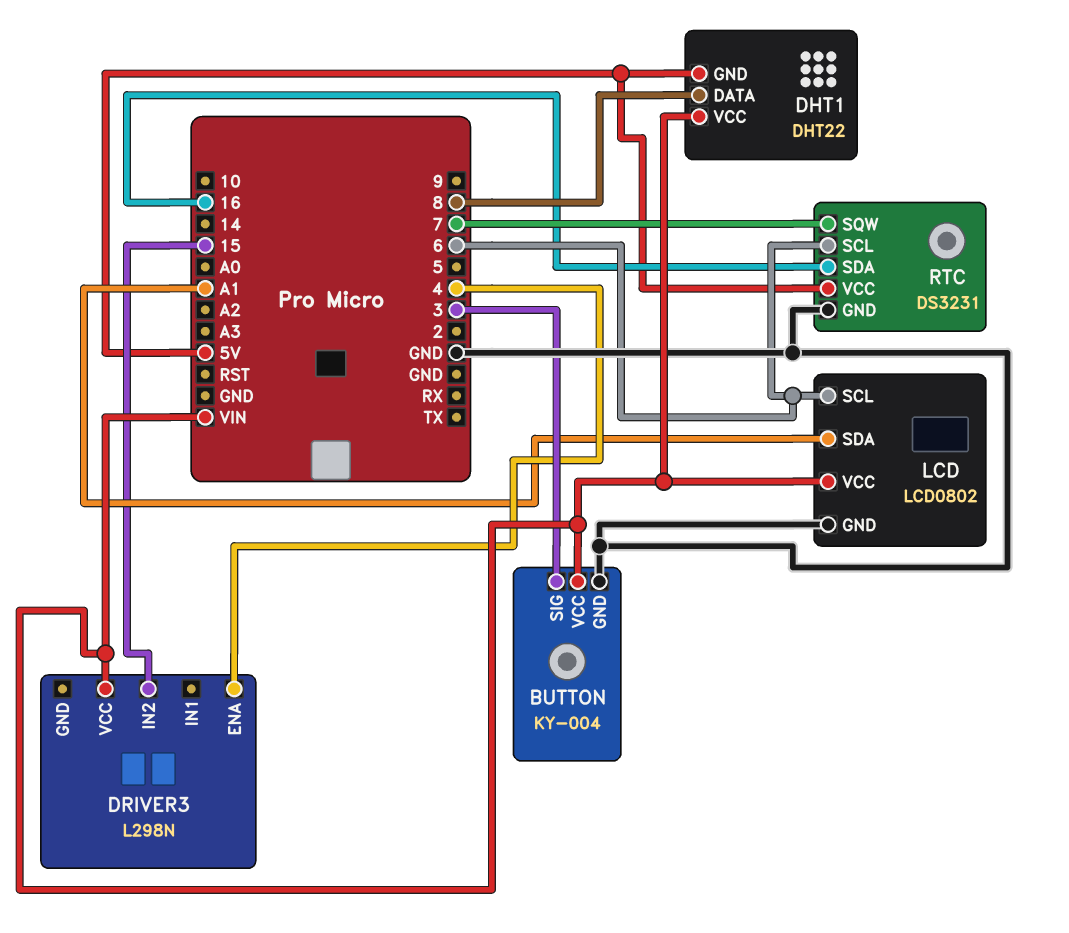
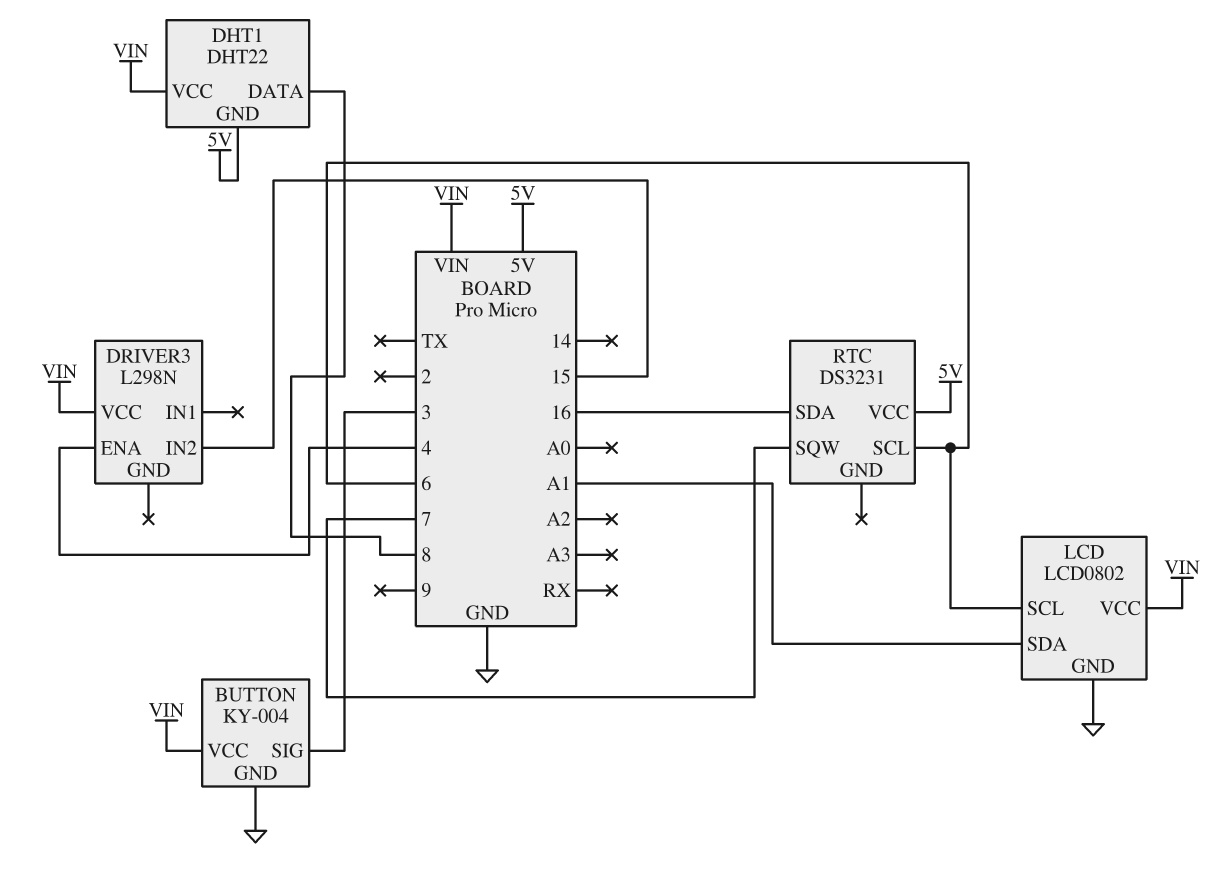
RTC pin GND: GND -> none

